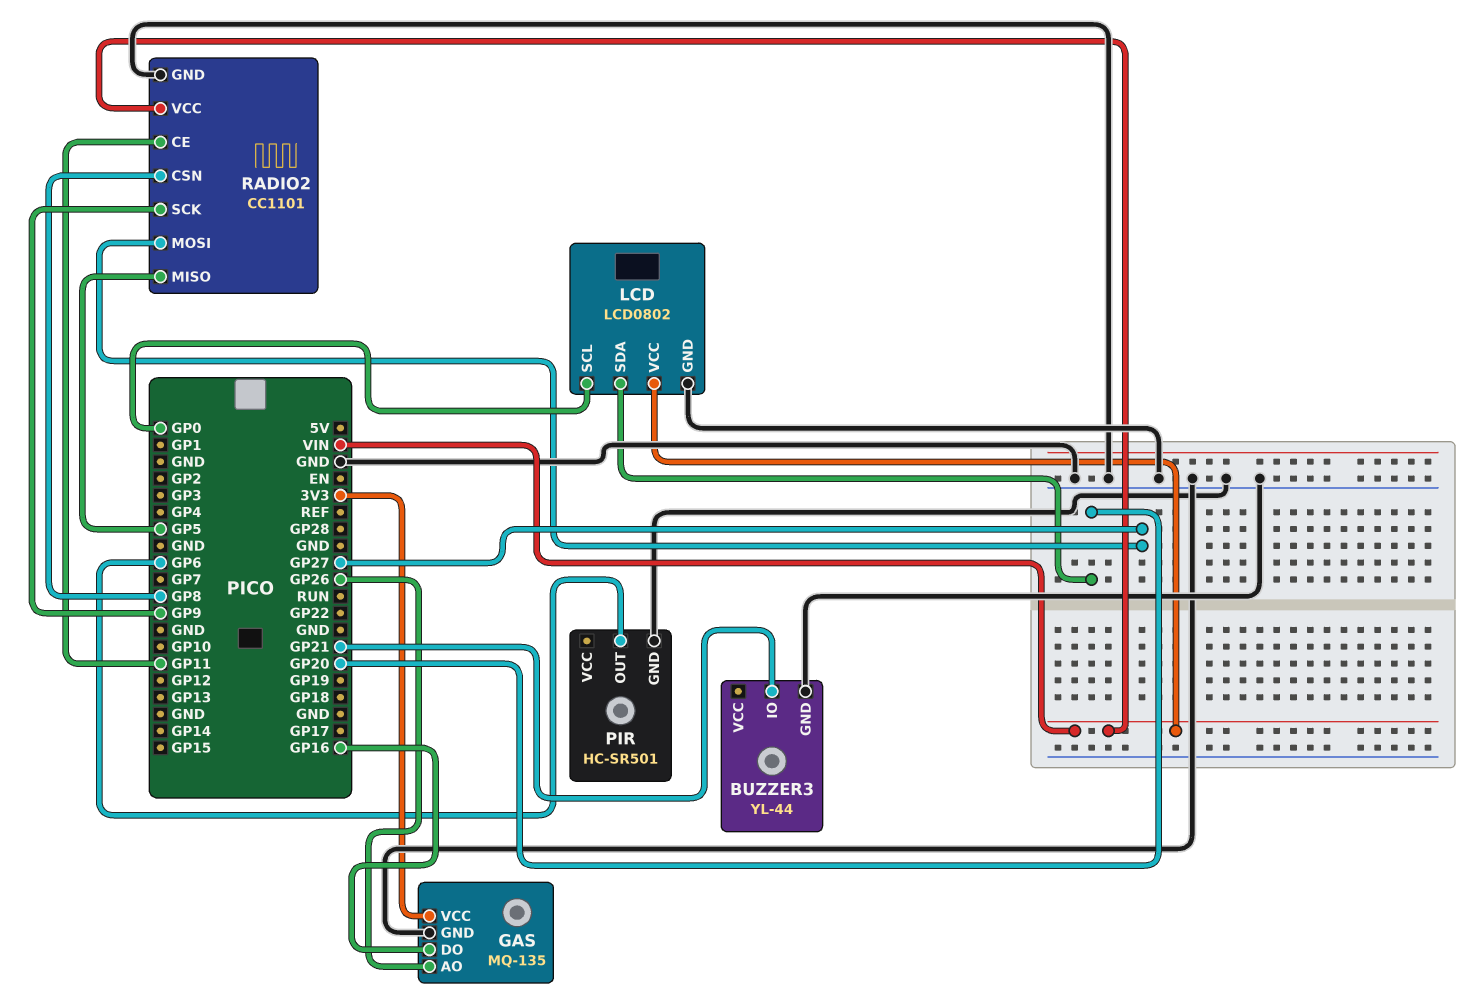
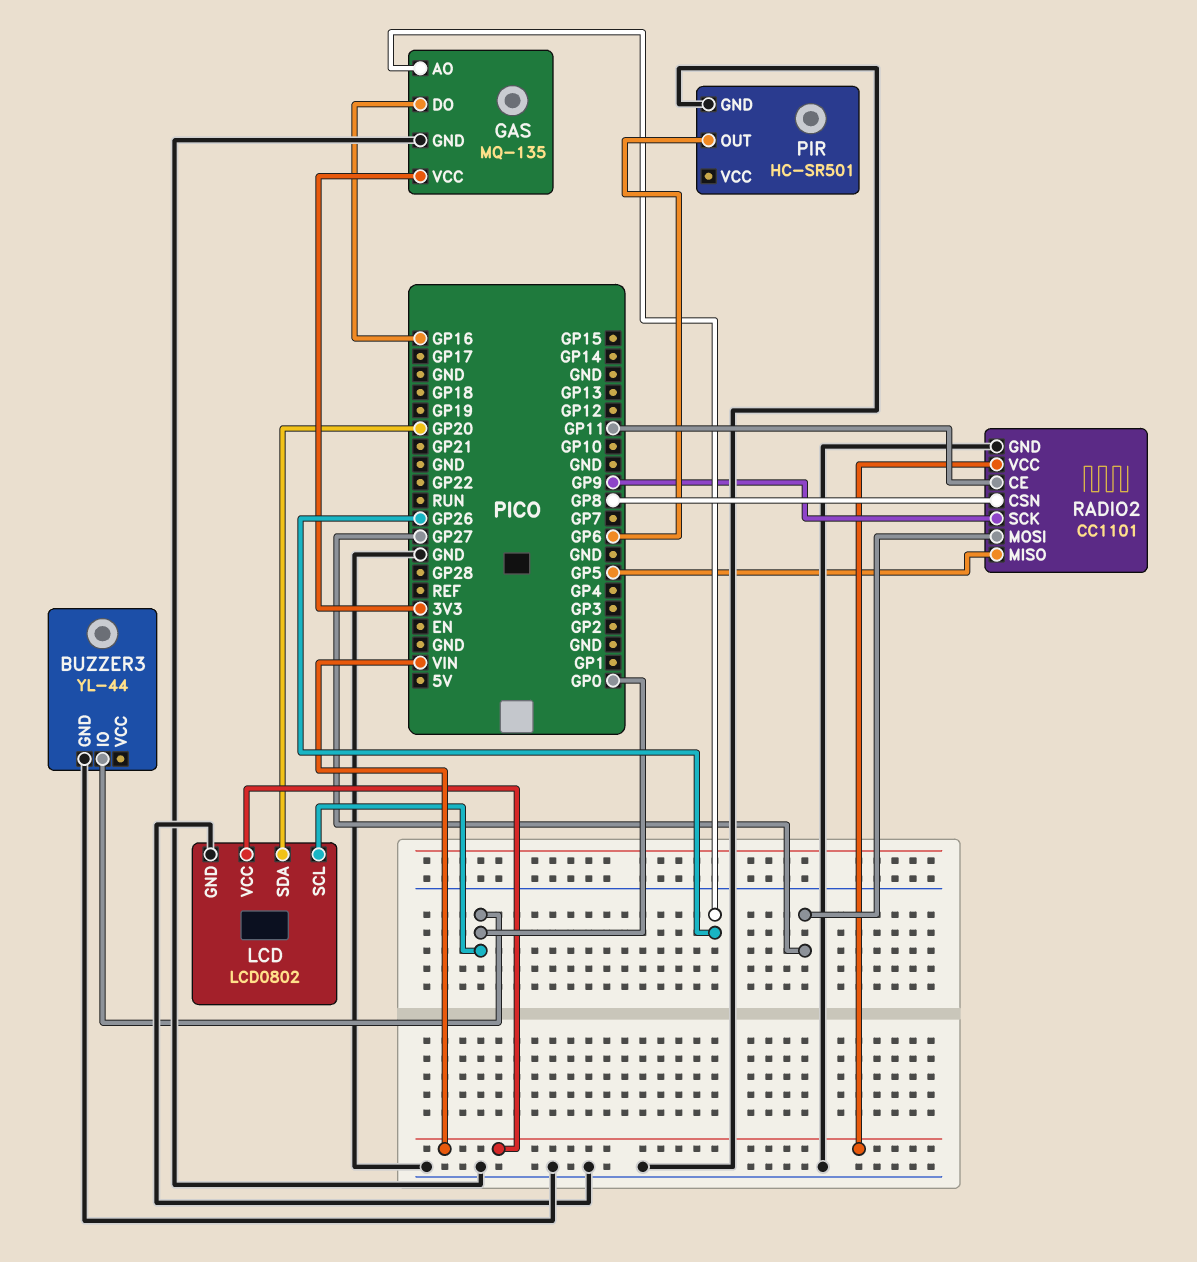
BUZZER3 pin IO: GP21 -> GP0

